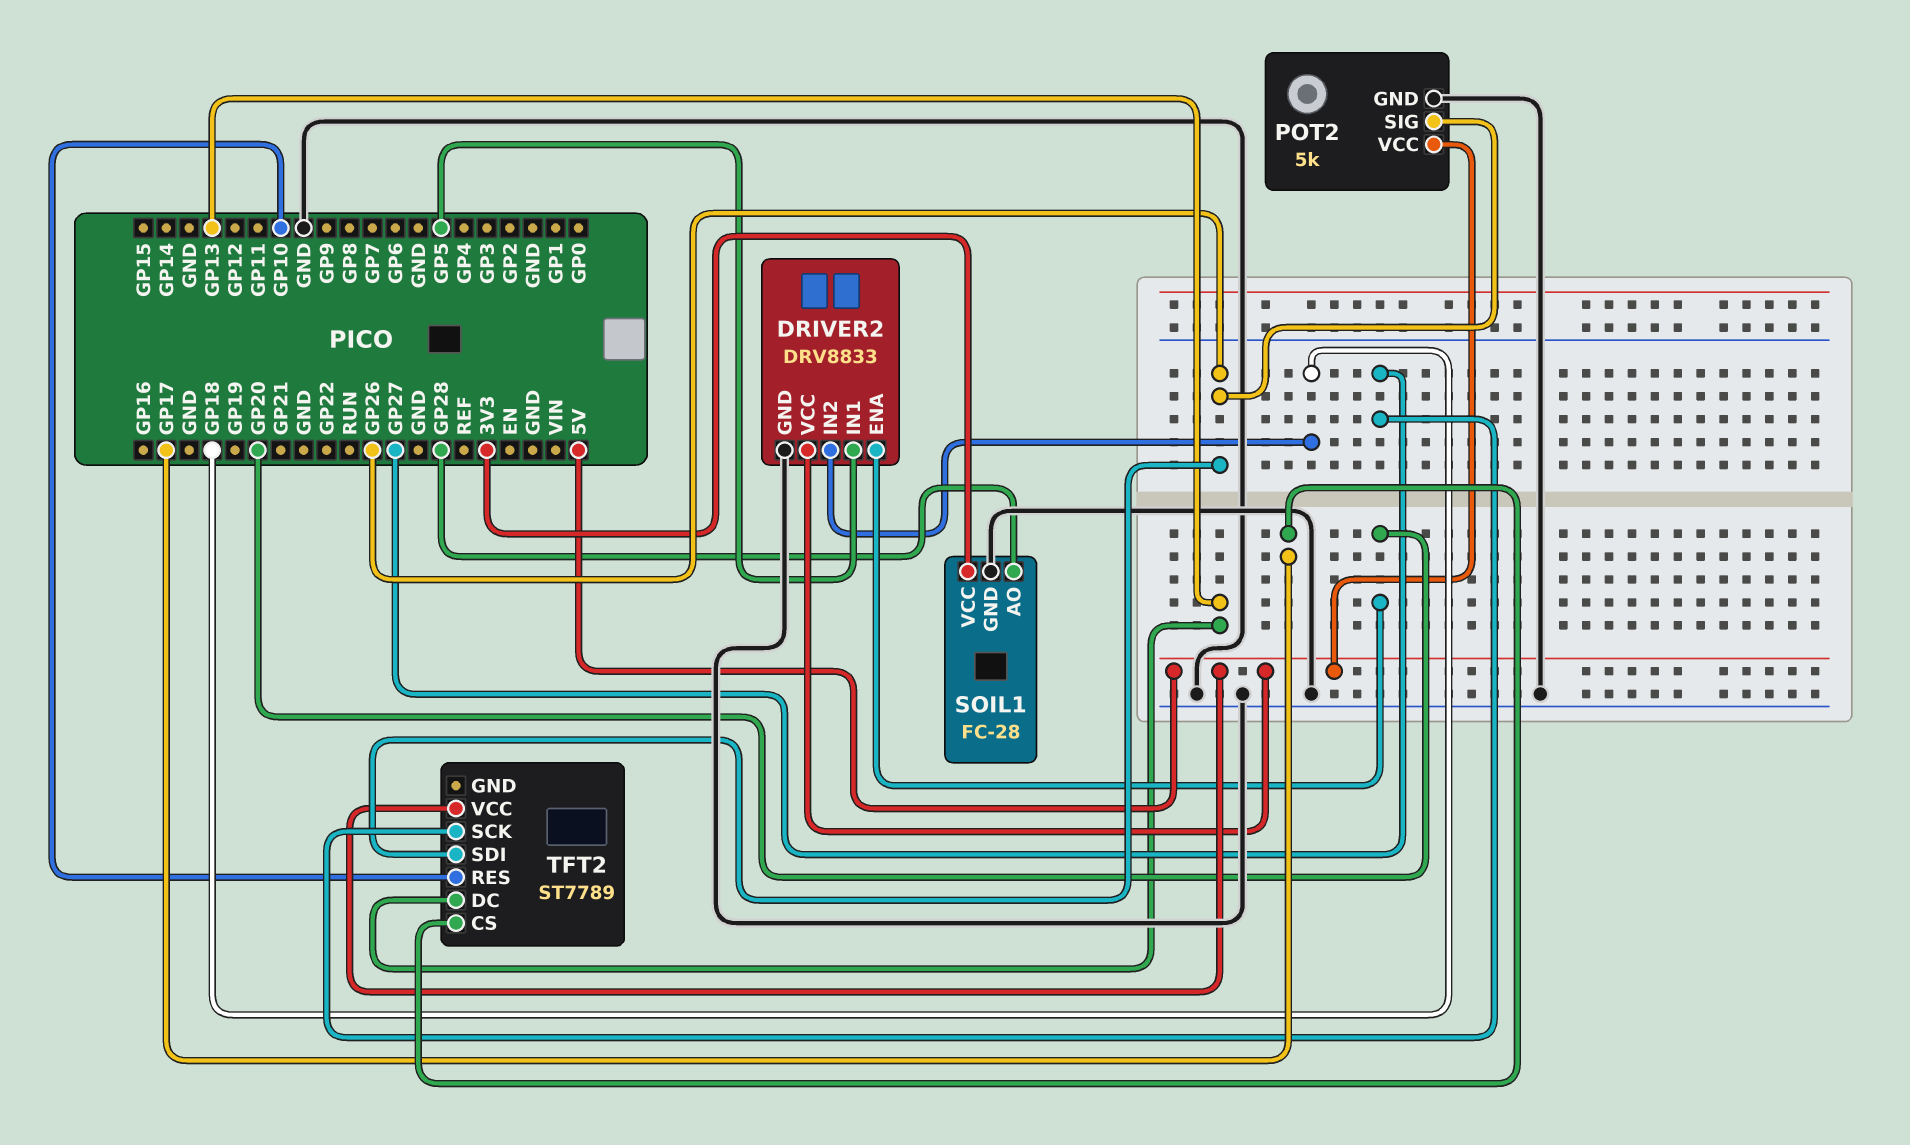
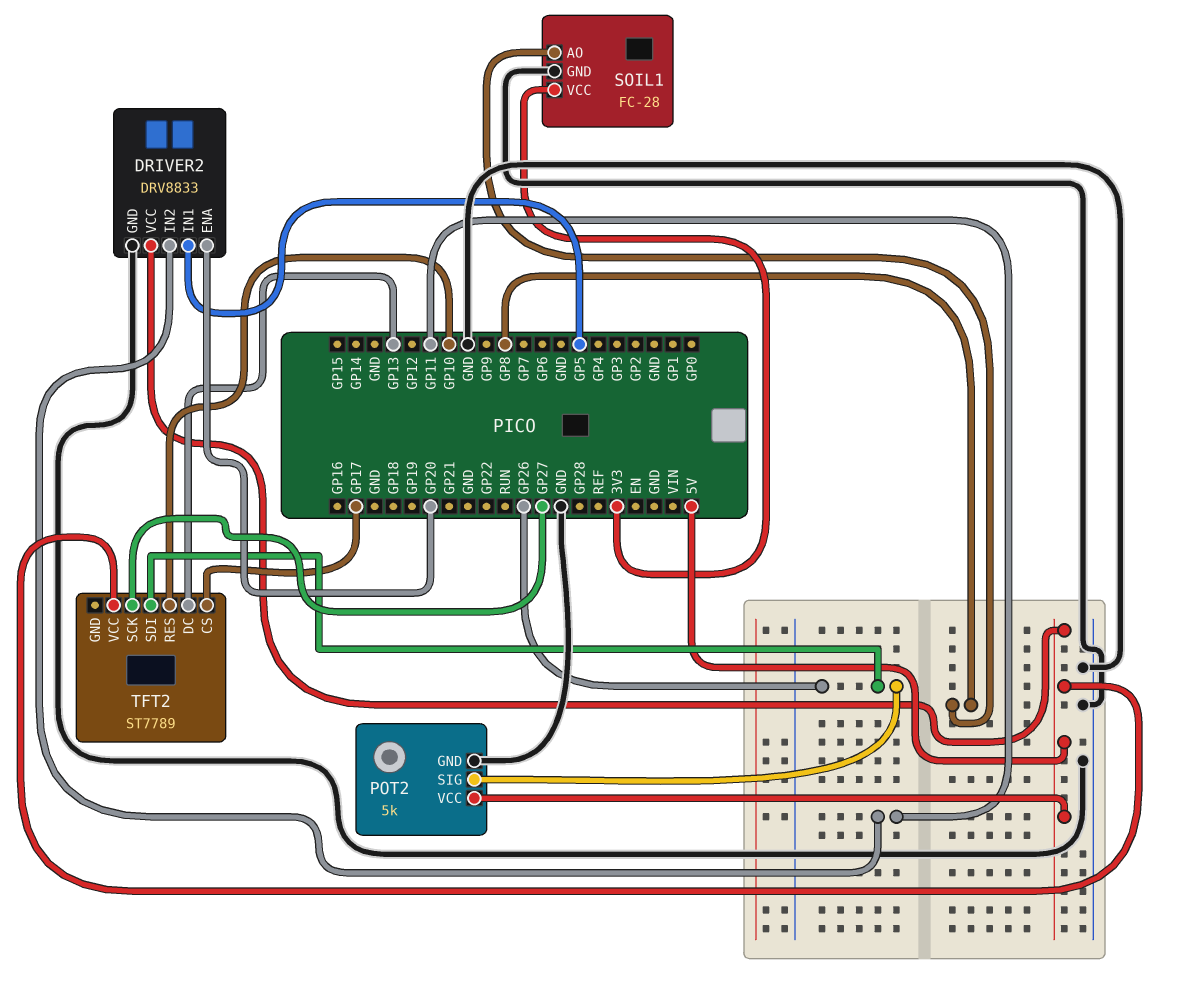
DRIVER2 pin IN2: GP18 -> GP11
SOIL1 pin AO: GP28 -> GP8

